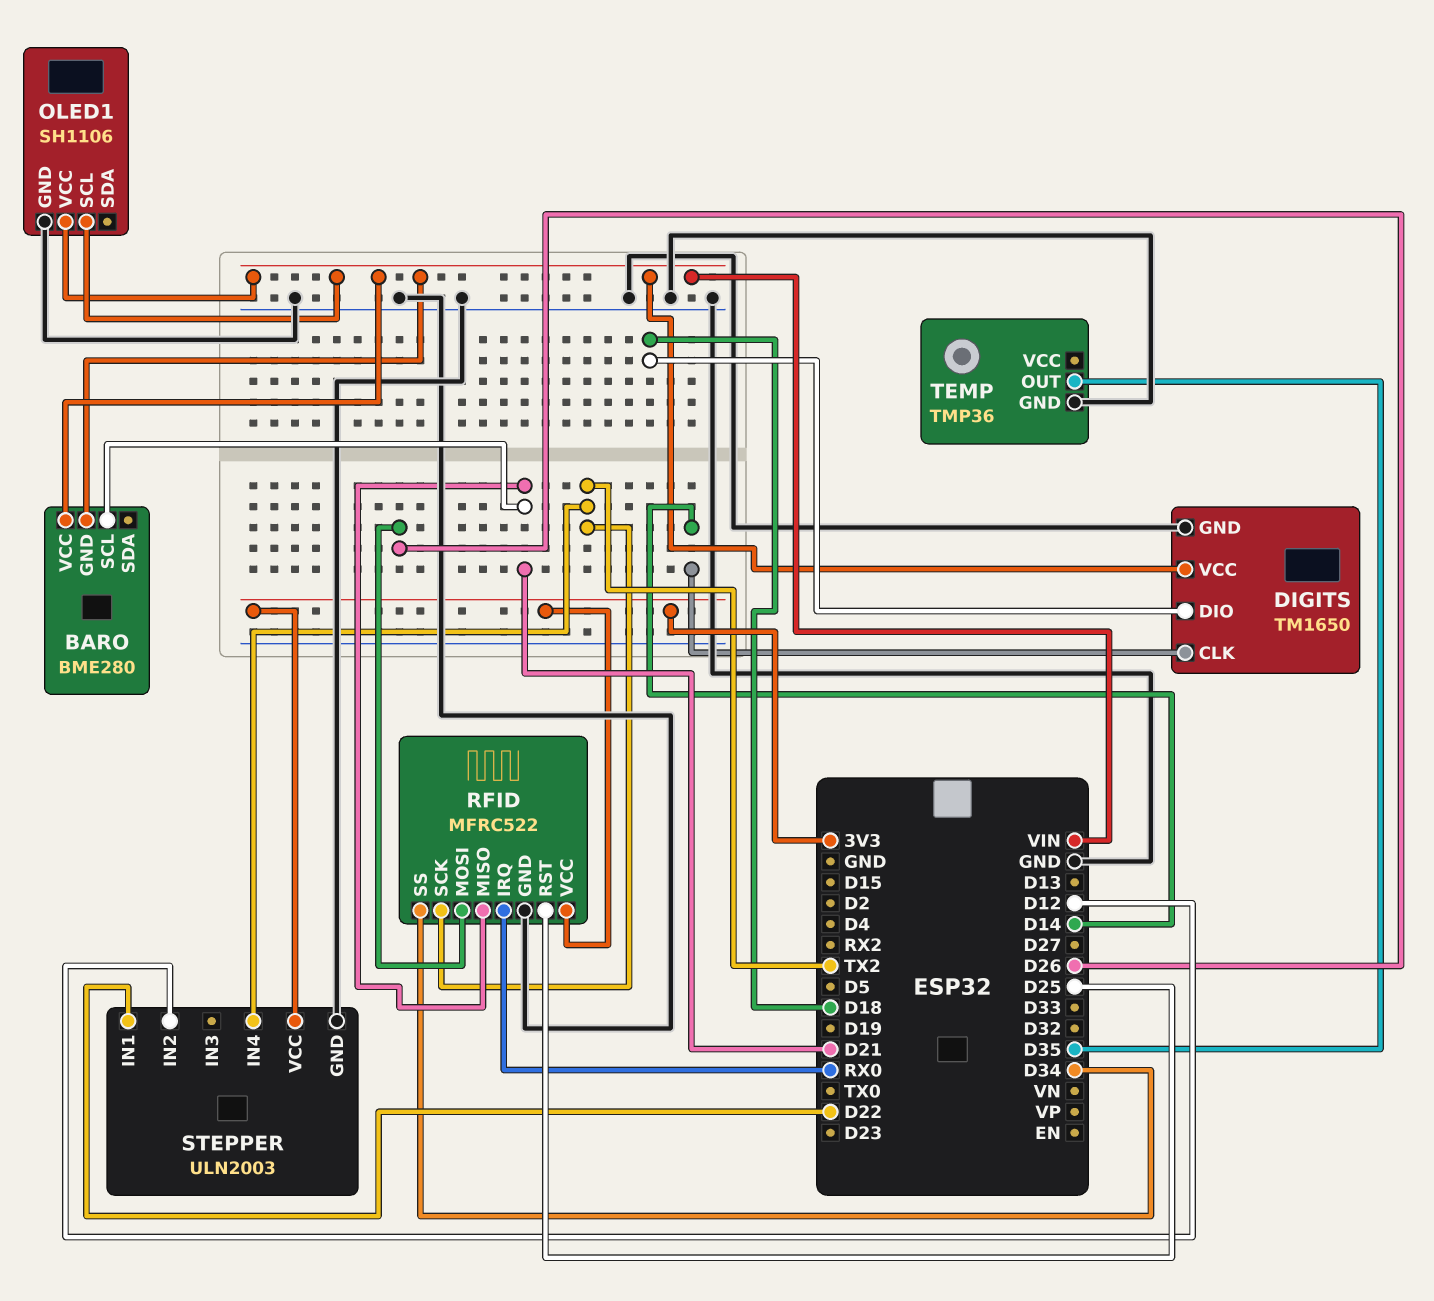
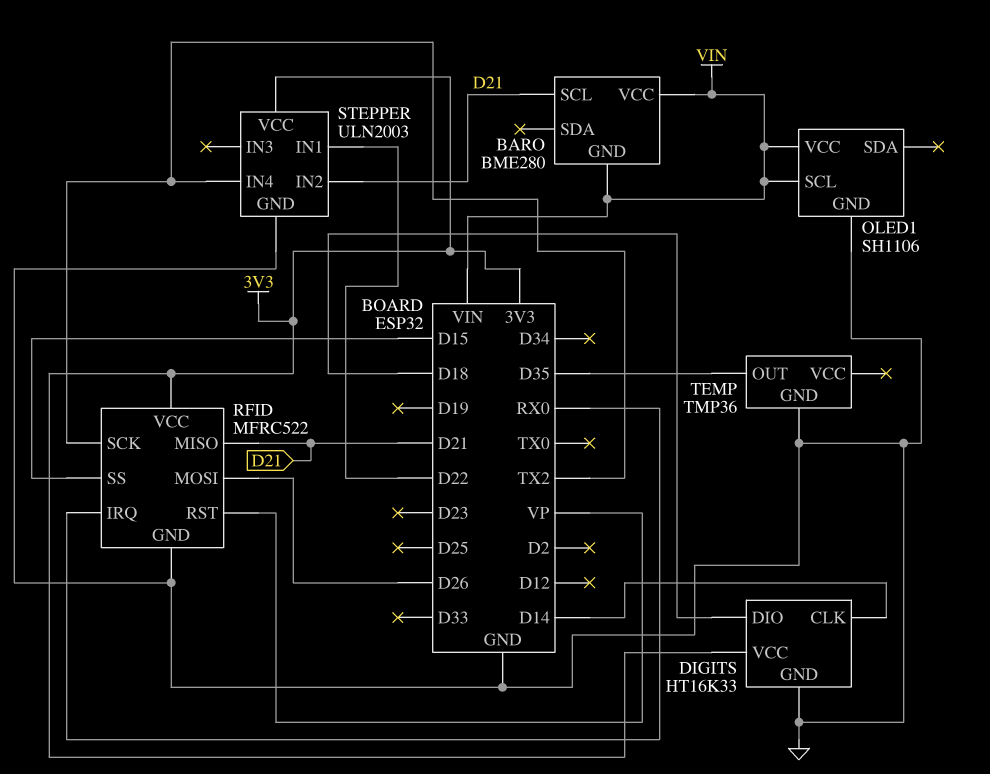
DIGITS: TM1650 -> HT16K33
DIGITS pin VCC: VIN -> 3V3
RFID pin RST: D25 -> VP
RFID pin SS: D34 -> D15
STEPPER pin IN2: D12 -> D21

